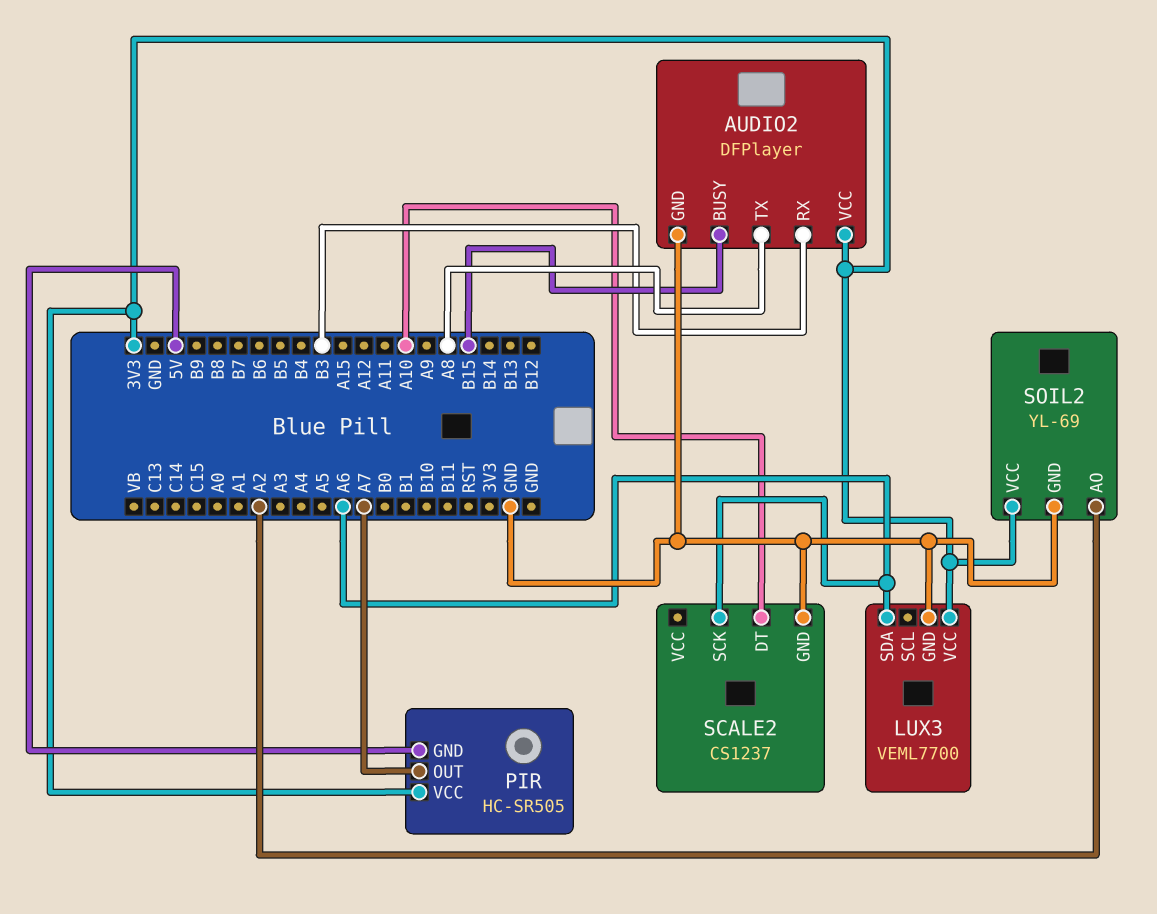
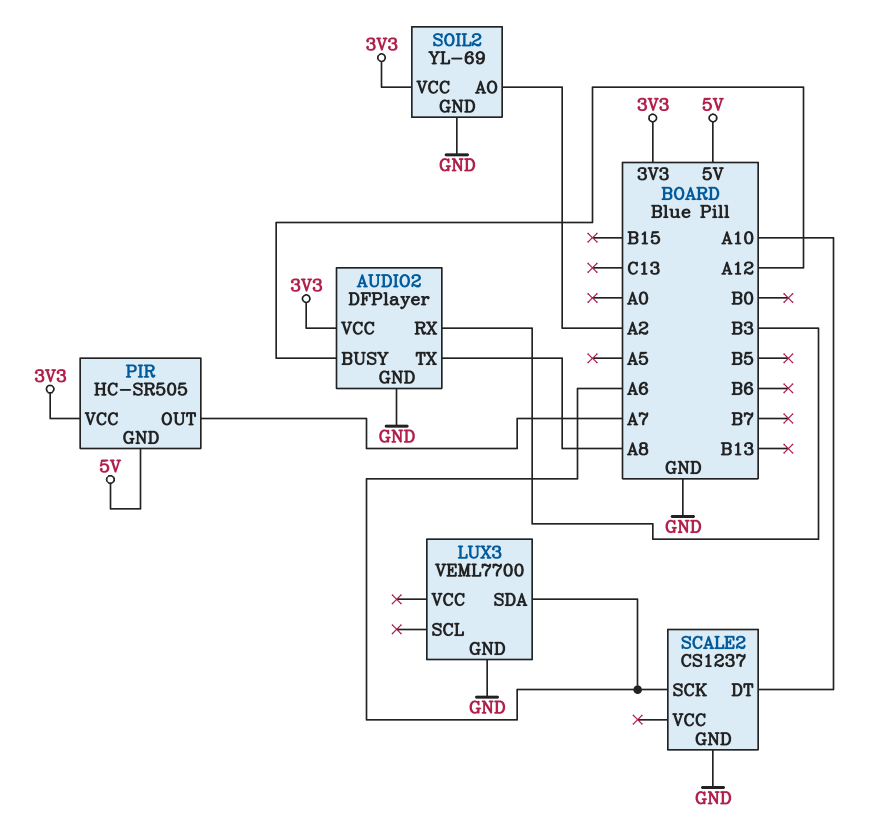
AUDIO2 pin BUSY: B15 -> A12
LUX3 pin VCC: 3V3 -> none

